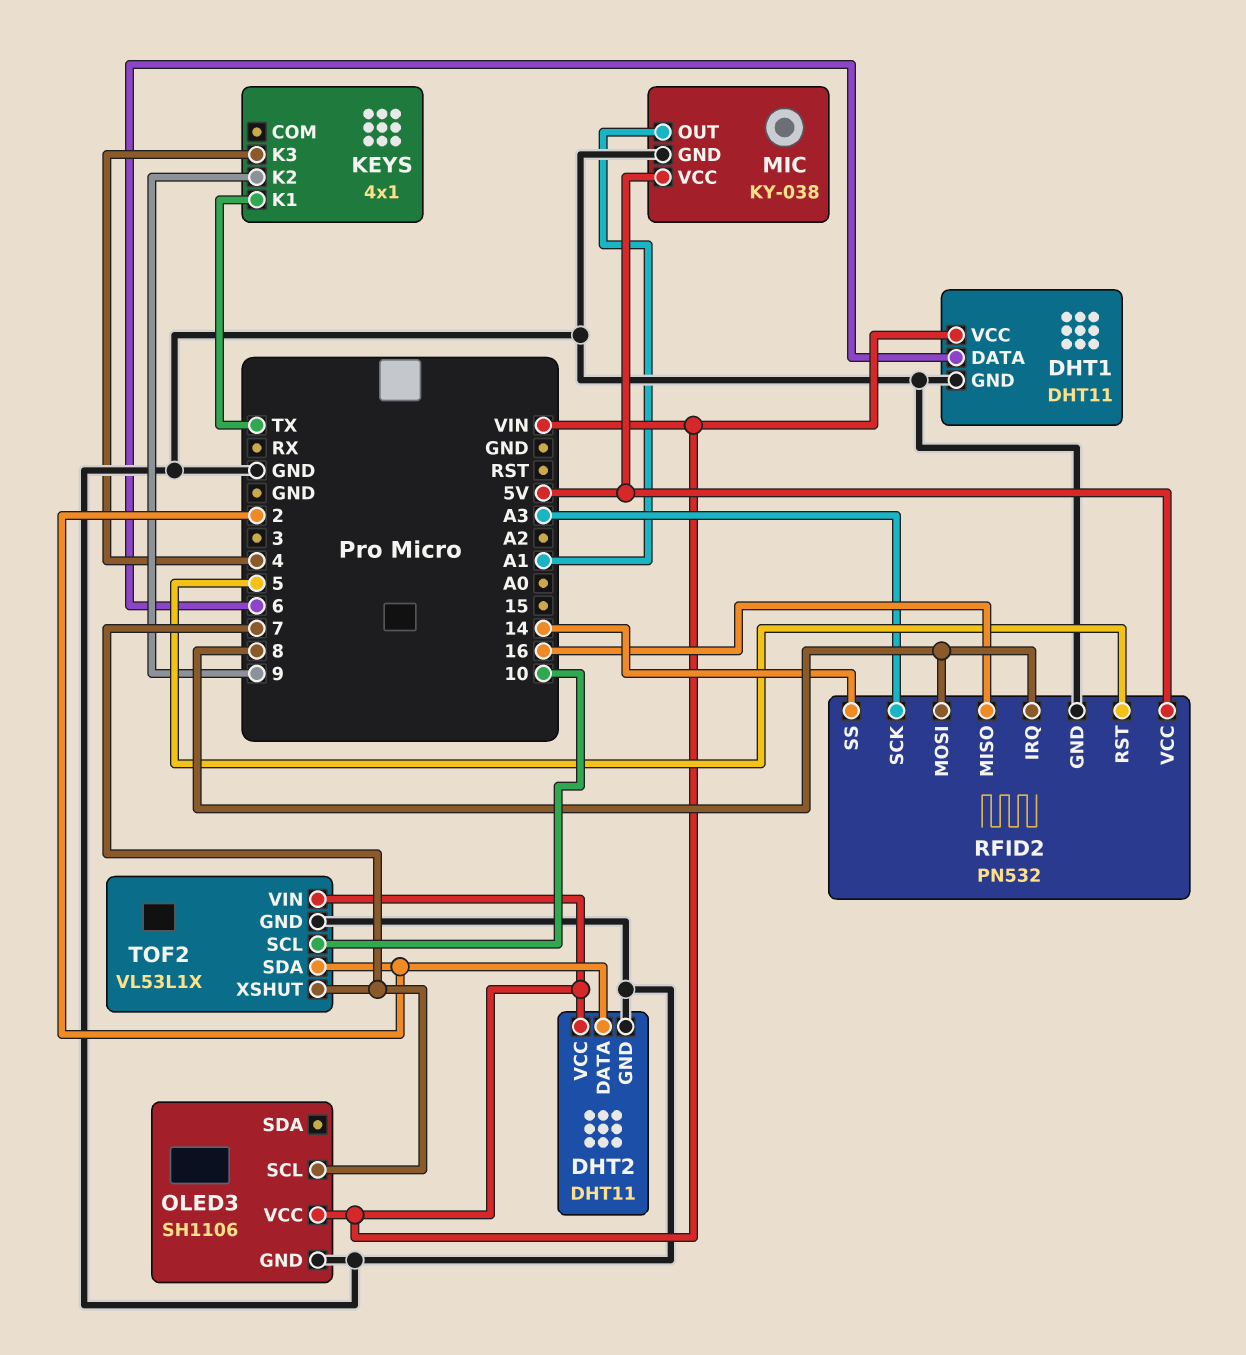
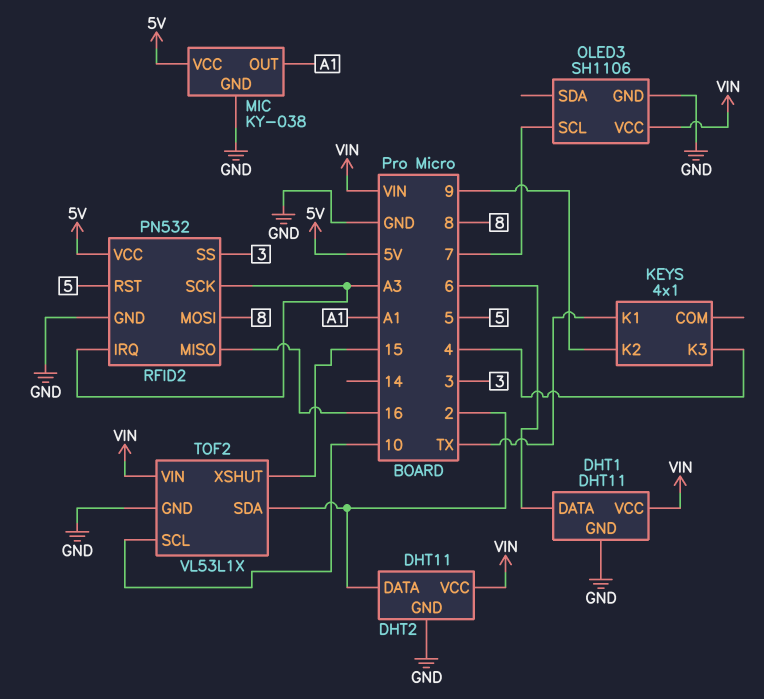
RFID2 pin IRQ: 8 -> A3
RFID2 pin SS: 14 -> 3
TOF2 pin XSHUT: 7 -> 15

